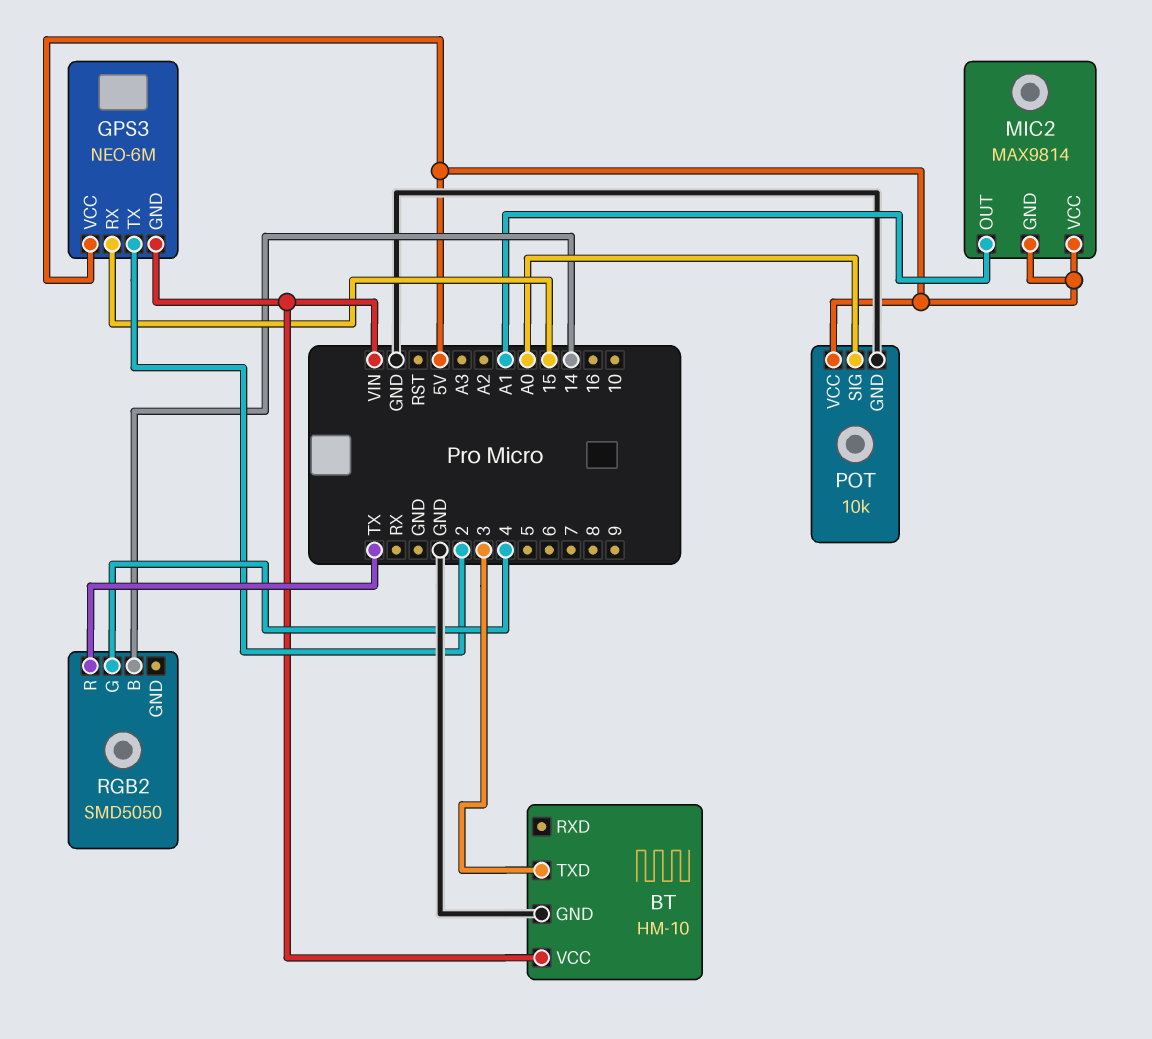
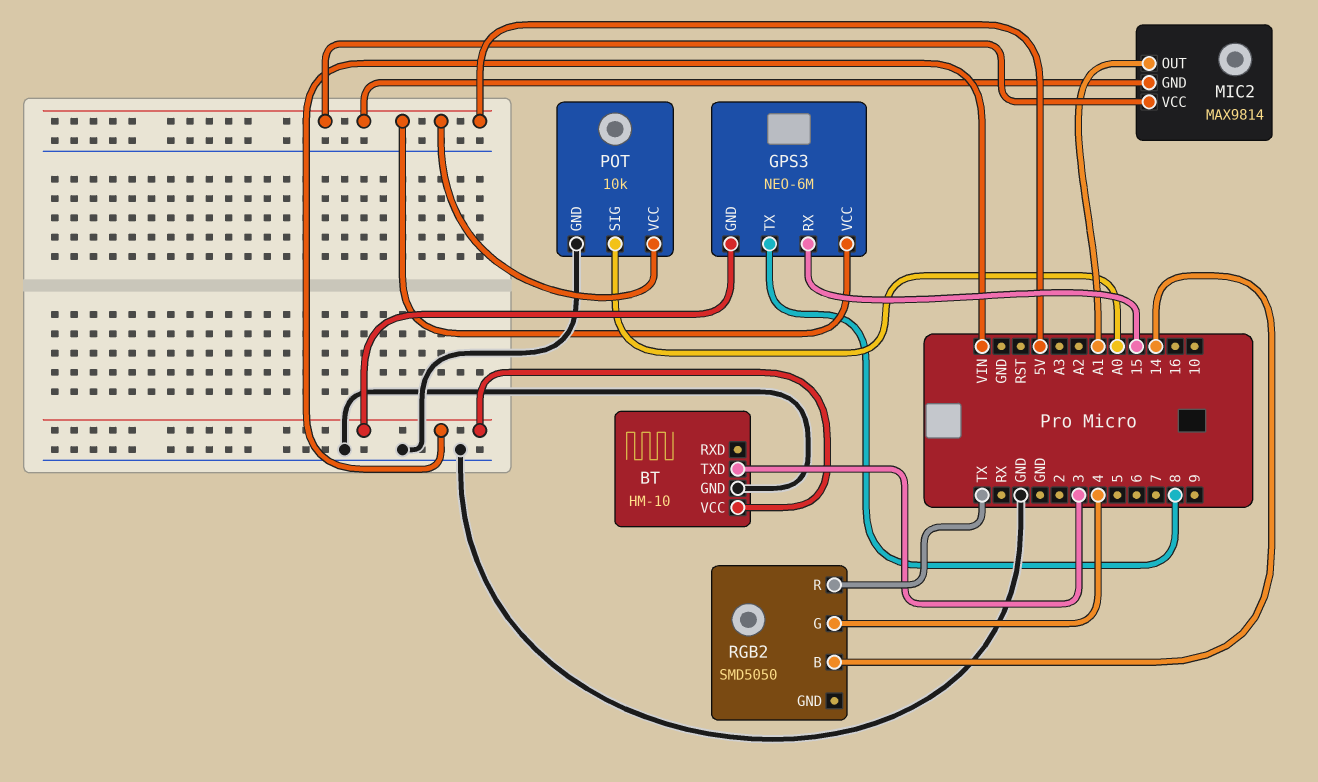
GPS3 pin TX: 2 -> 8

